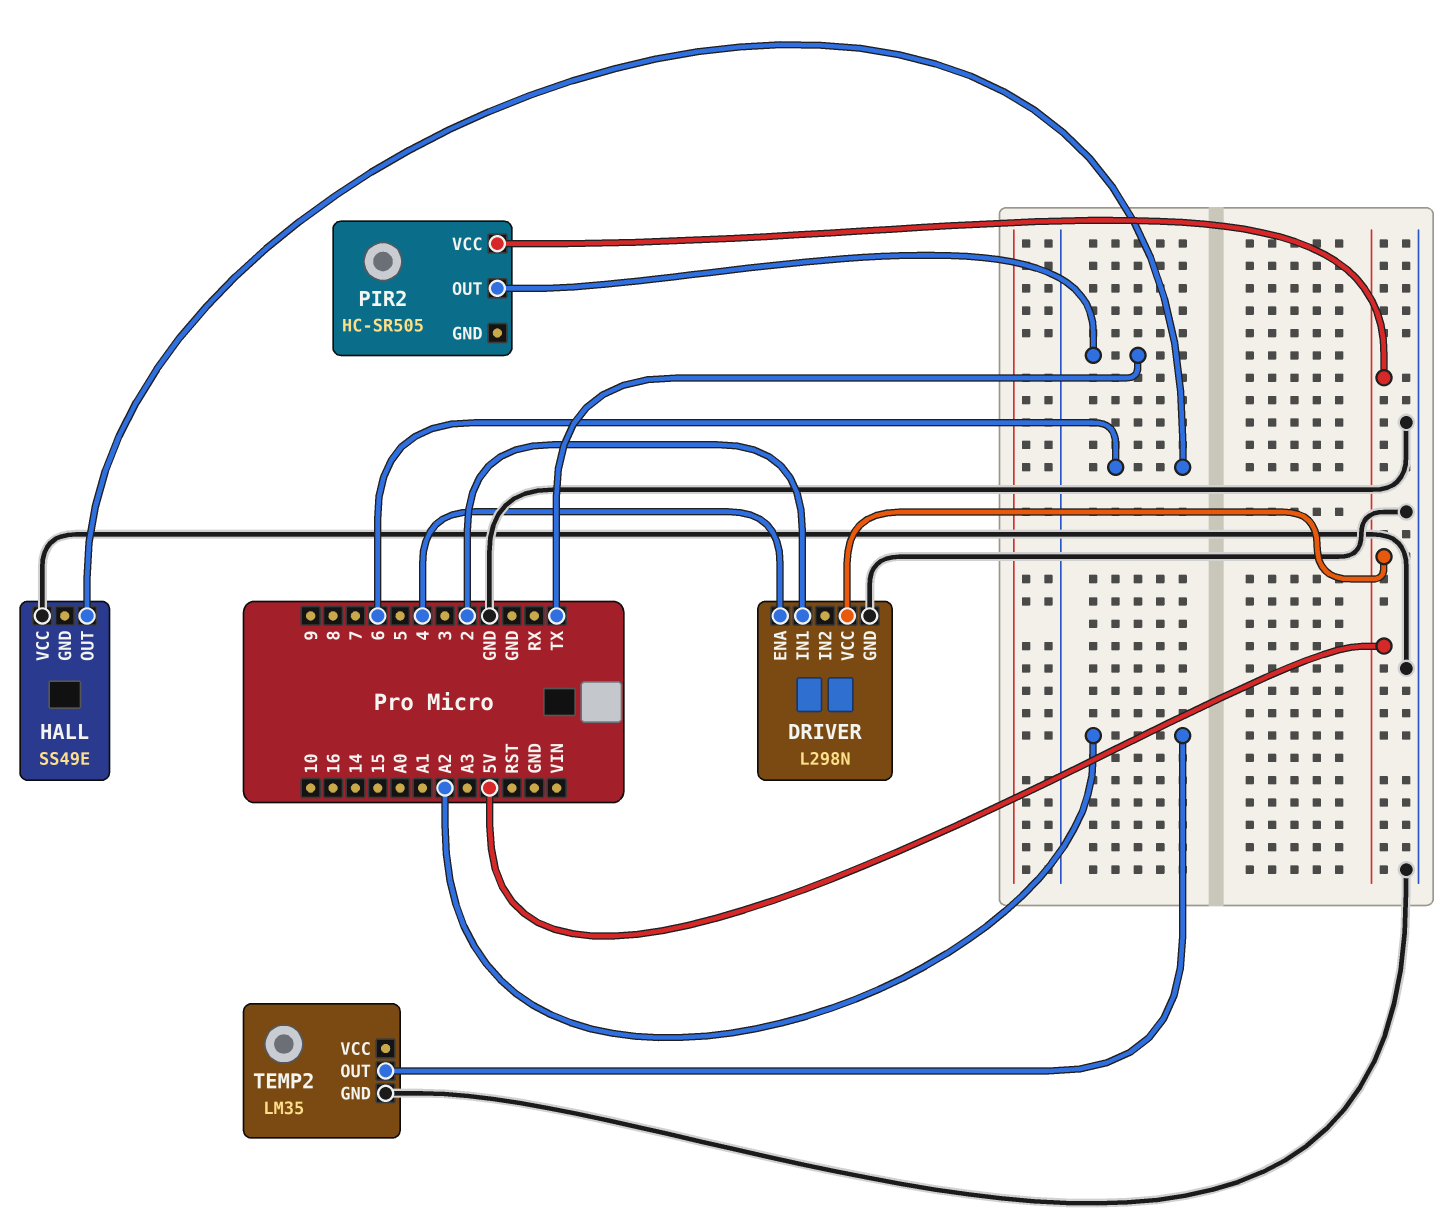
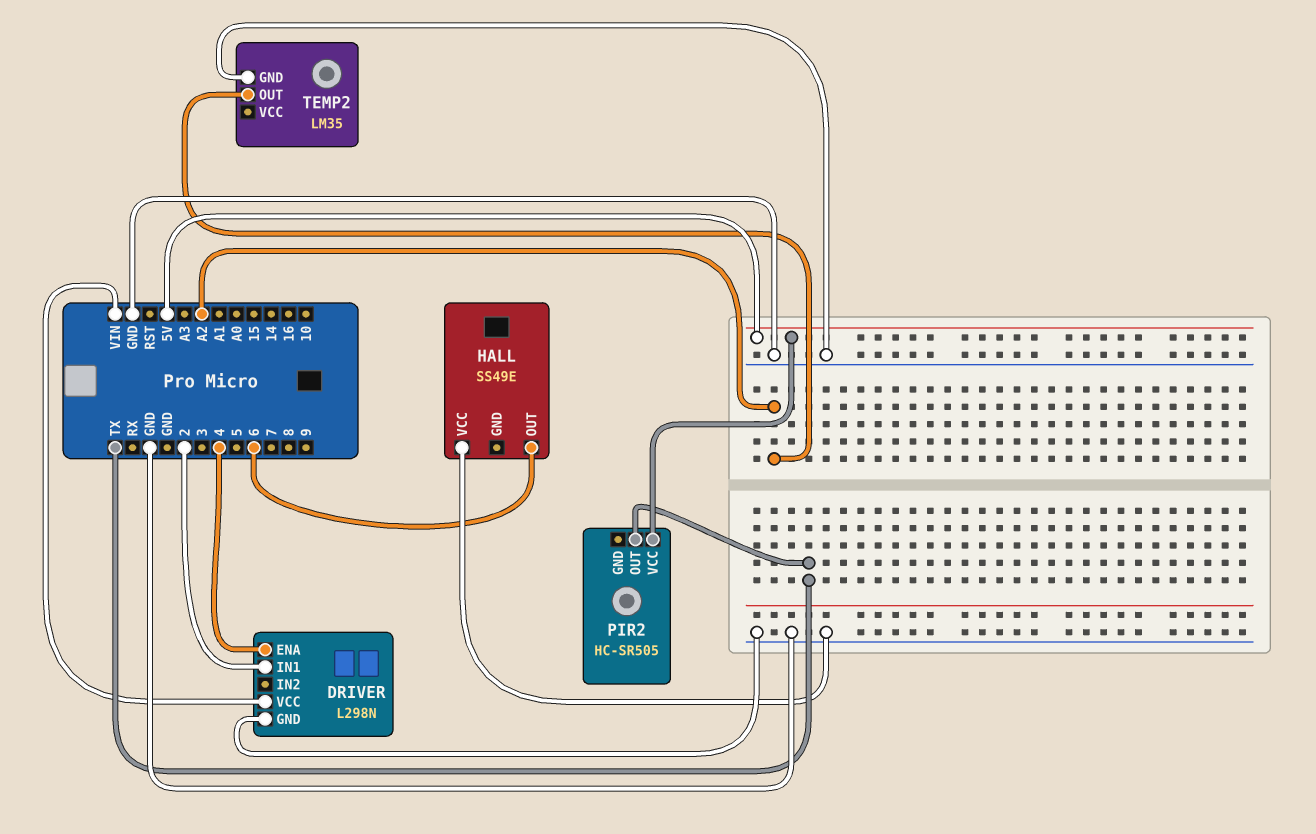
DRIVER pin VCC: 5V -> VIN

